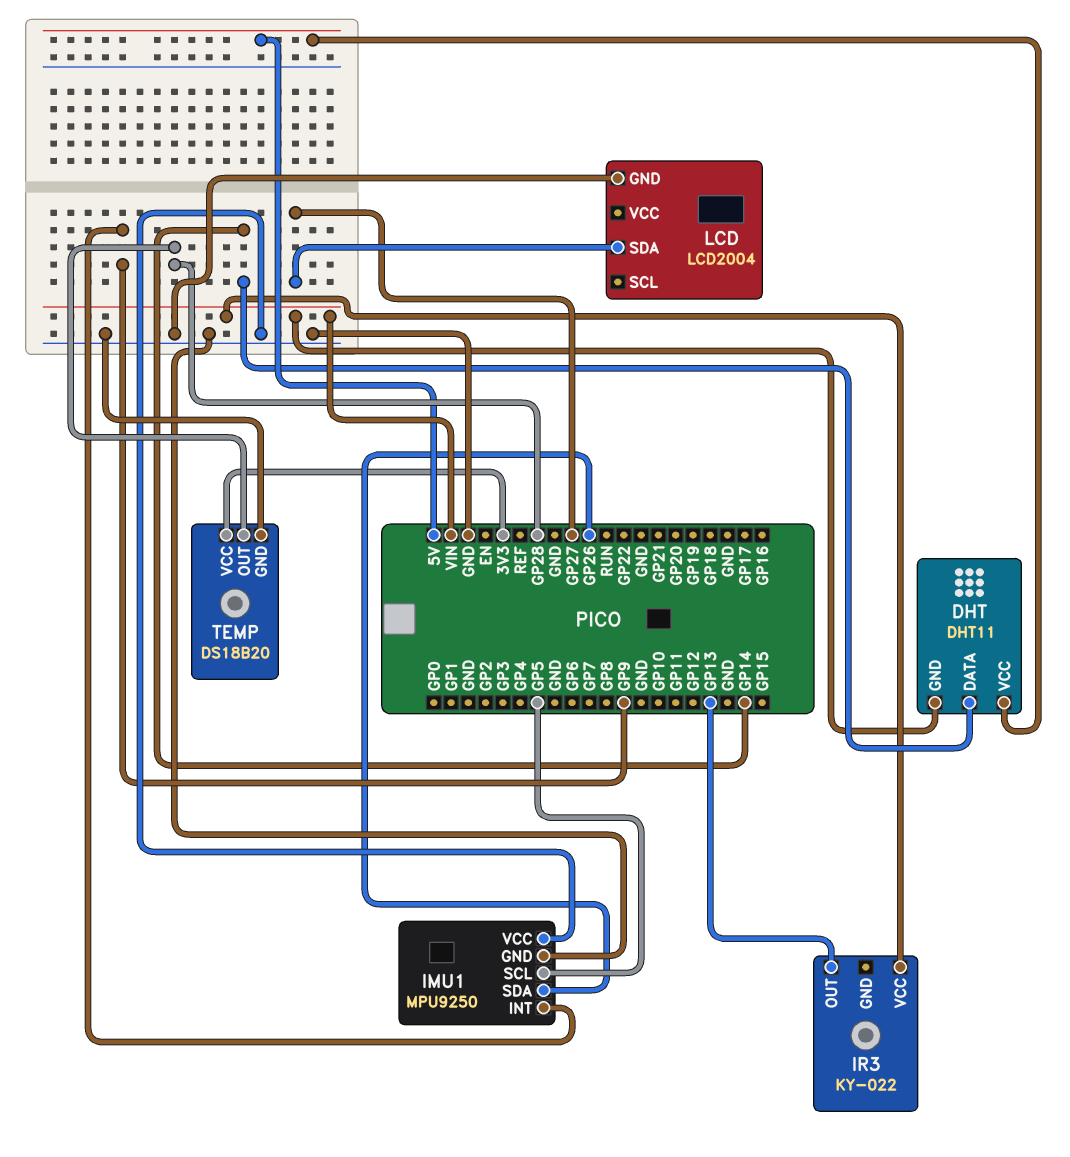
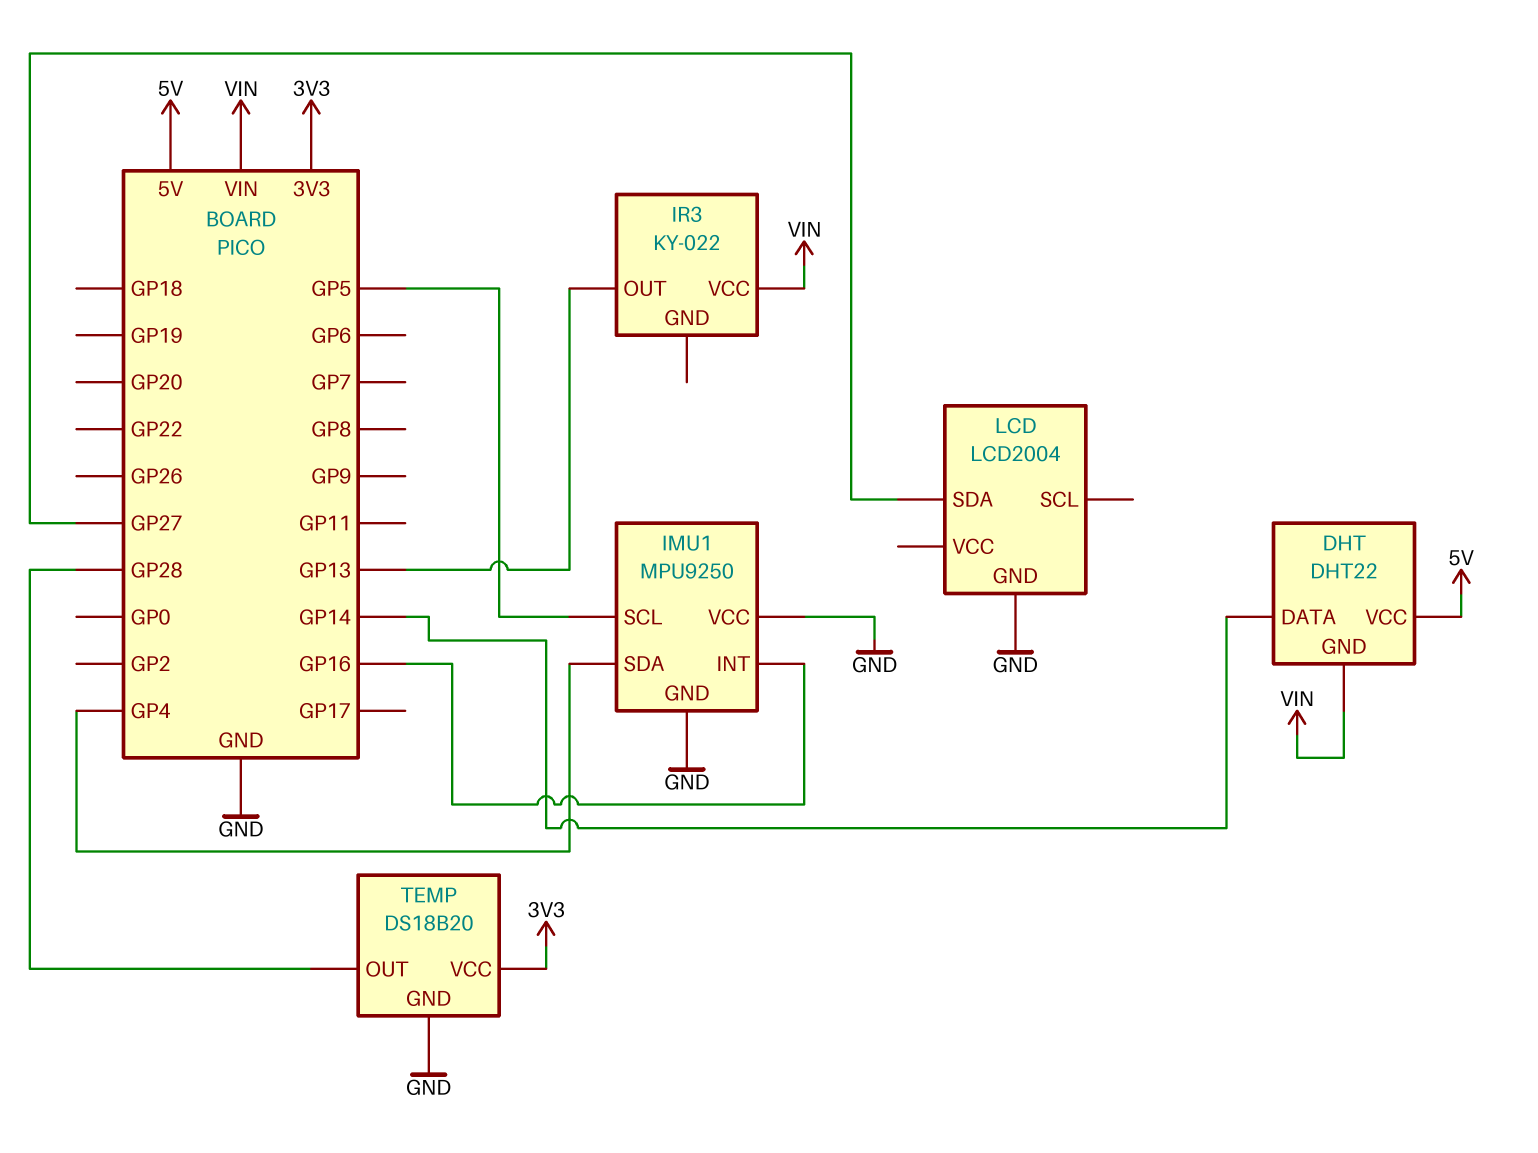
DHT: DHT11 -> DHT22
IMU1 pin INT: GP9 -> GP16
IMU1 pin SDA: GP26 -> GP4

